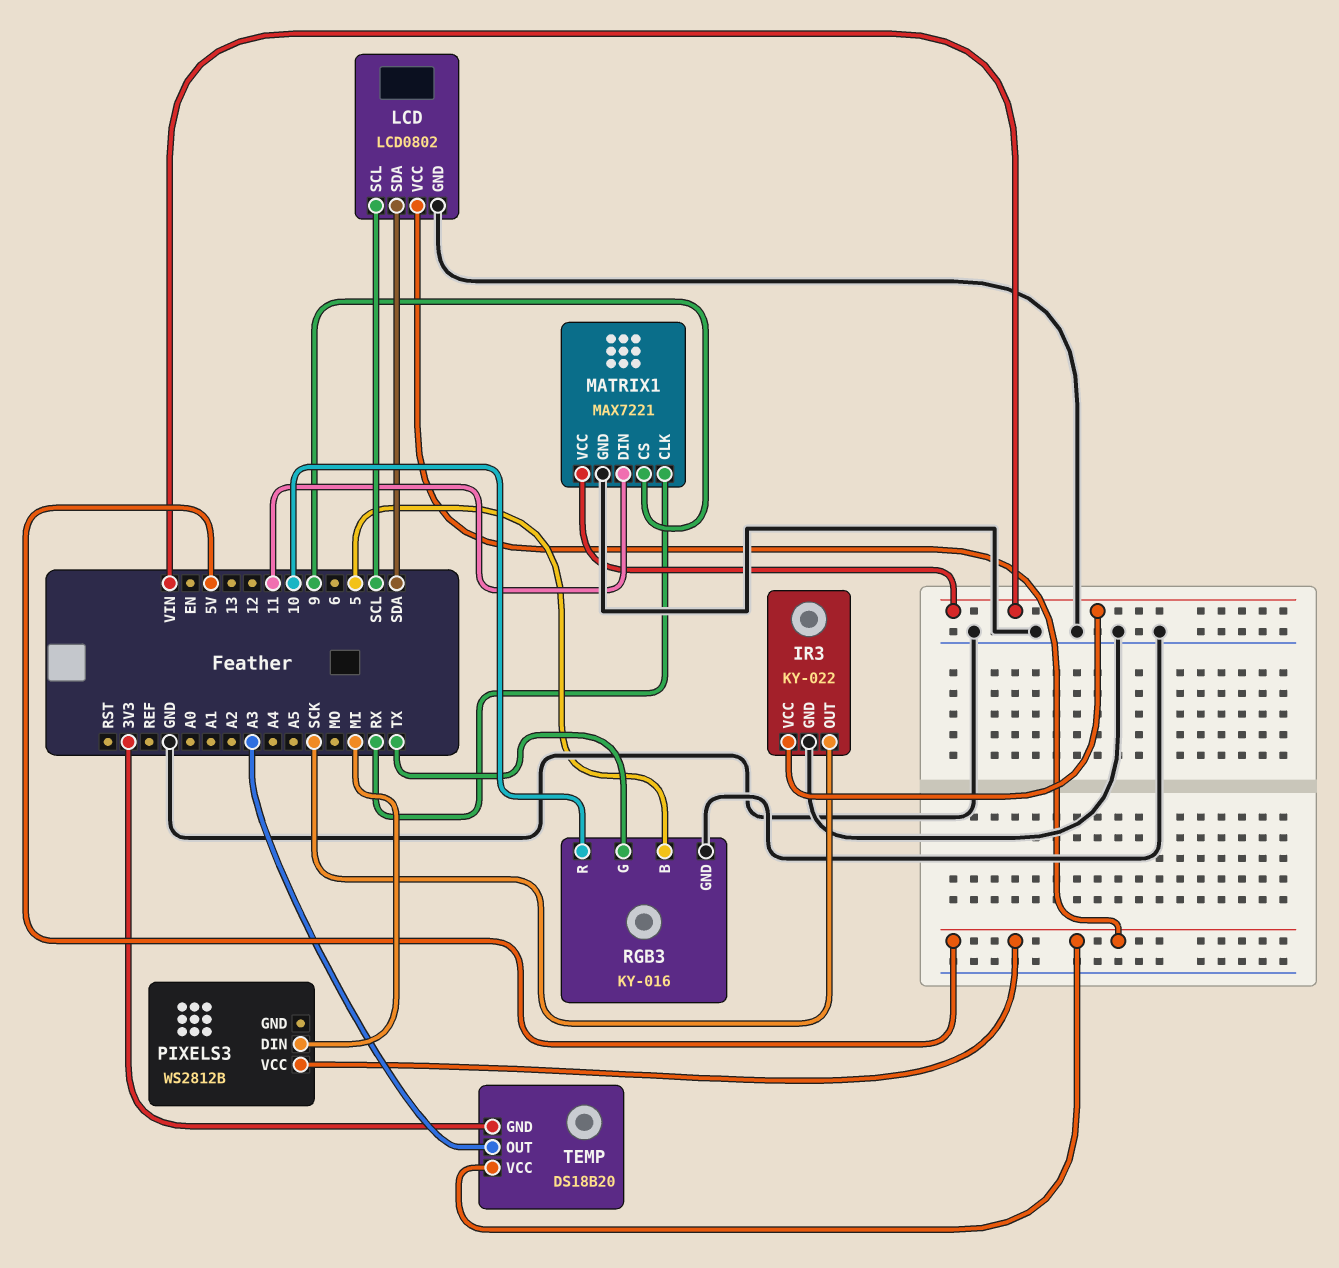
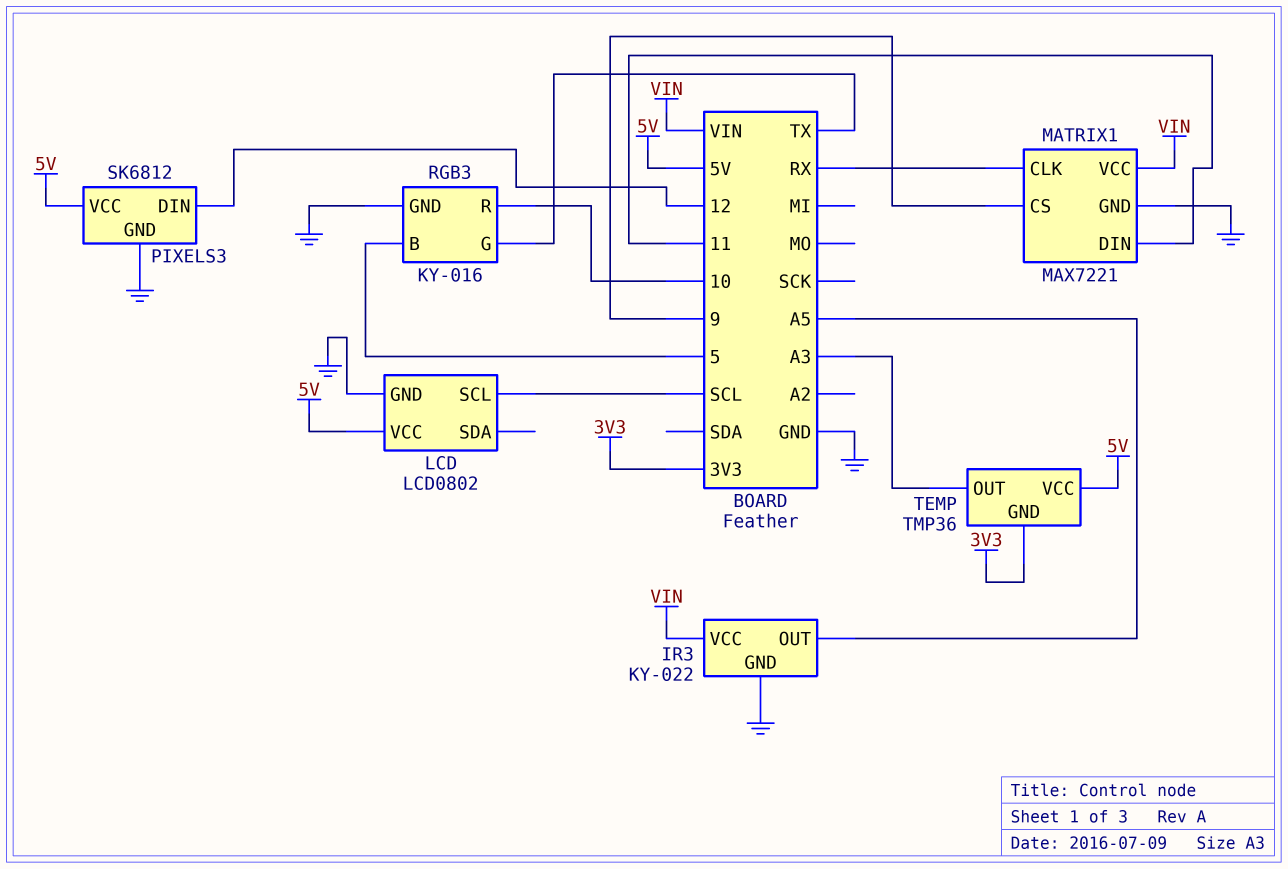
IR3 pin OUT: SCK -> A5
LCD pin SDA: SDA -> none
PIXELS3: WS2812B -> SK6812
PIXELS3 pin DIN: MI -> 12
PIXELS3 pin GND: none -> GND
TEMP: DS18B20 -> TMP36

